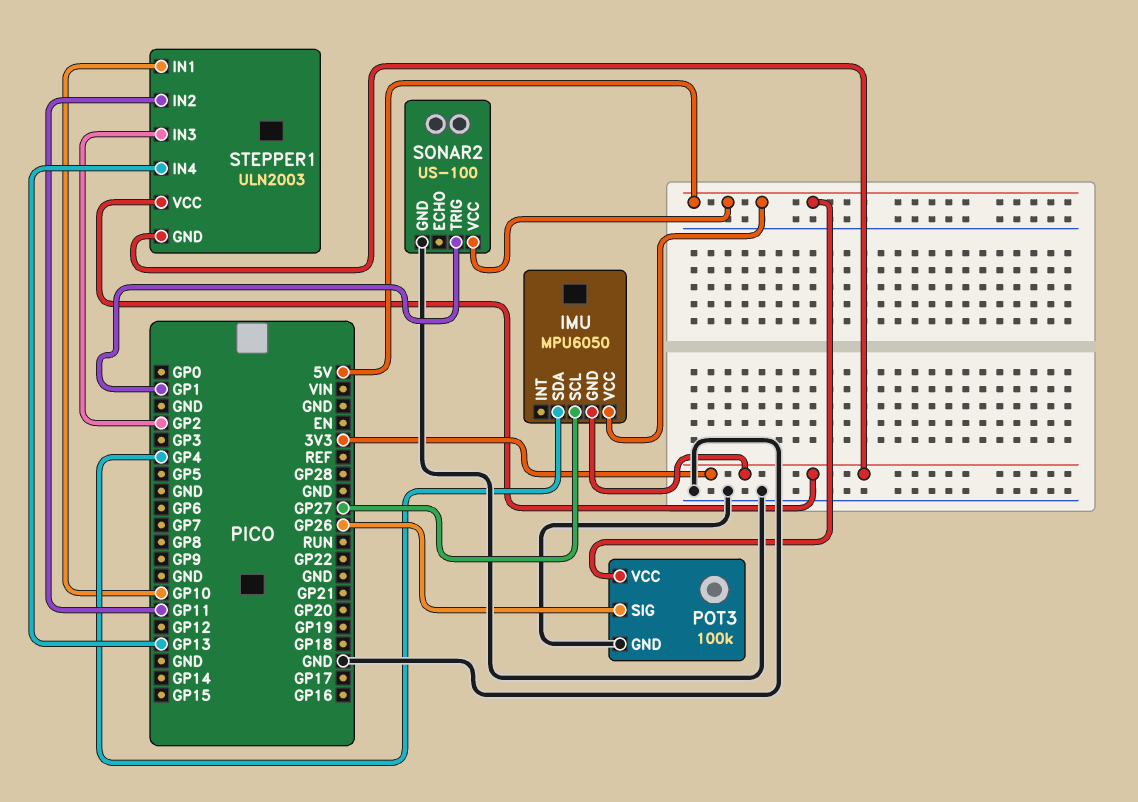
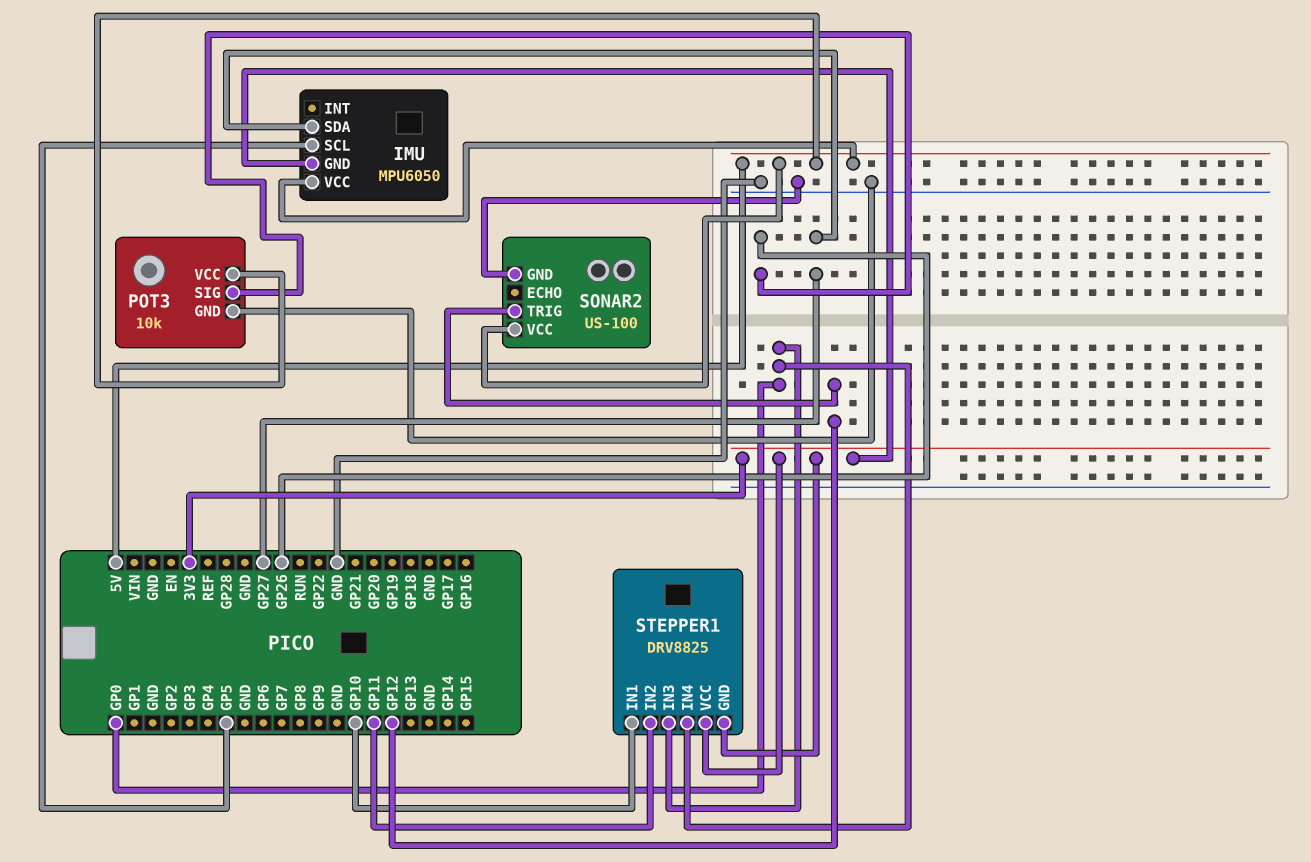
IMU pin SCL: GP27 -> GP5
IMU pin SDA: GP4 -> GP27
POT3: 100k -> 10k
SONAR2 pin TRIG: GP1 -> GP12
STEPPER1: ULN2003 -> DRV8825
STEPPER1 pin IN3: GP2 -> GP0
STEPPER1 pin IN4: GP13 -> GP0

